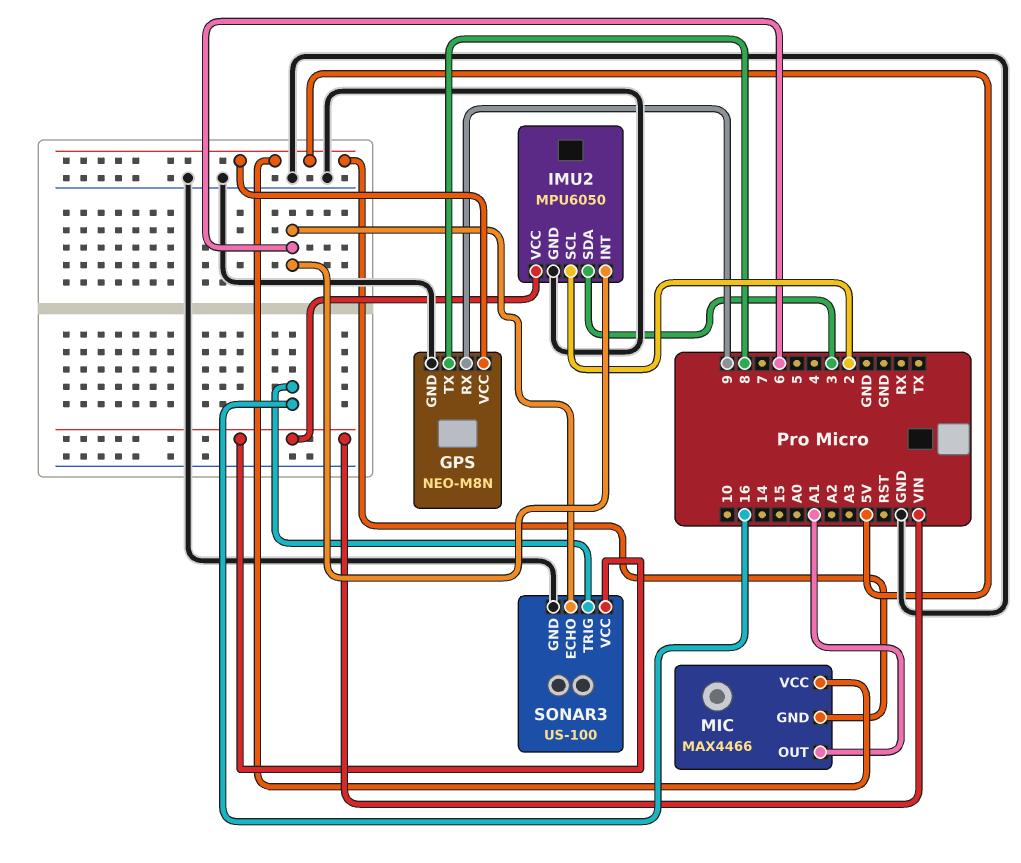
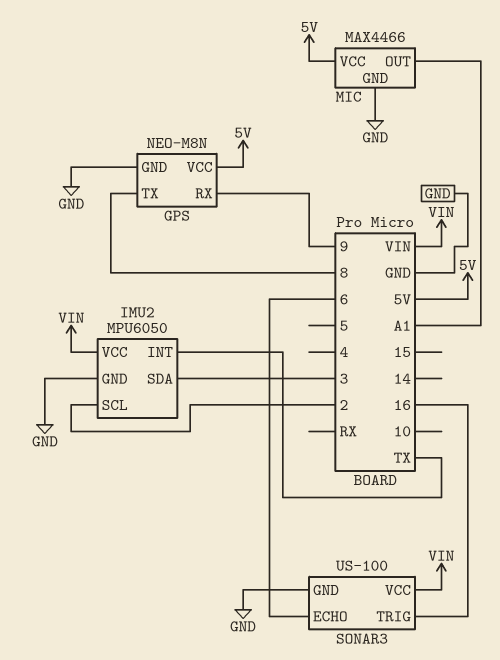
IMU2 pin INT: 6 -> TX
MIC pin GND: 5V -> GND

